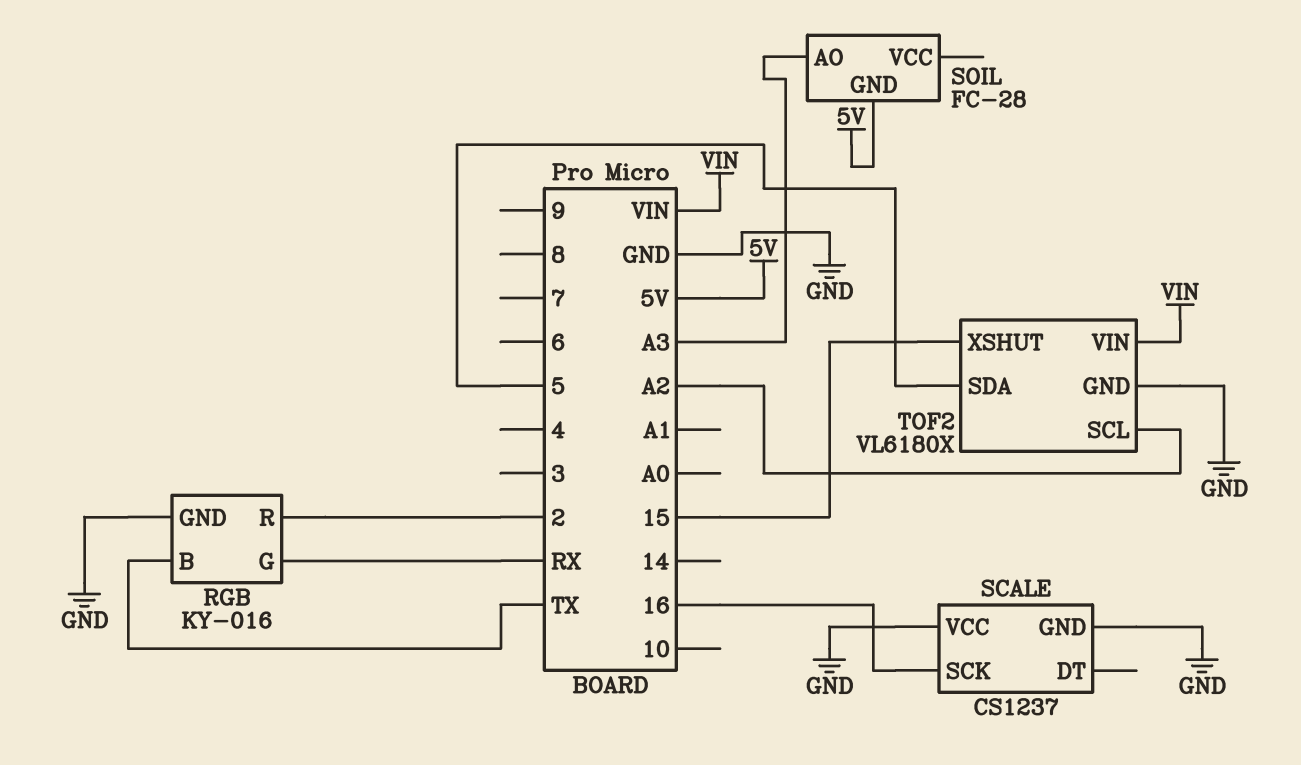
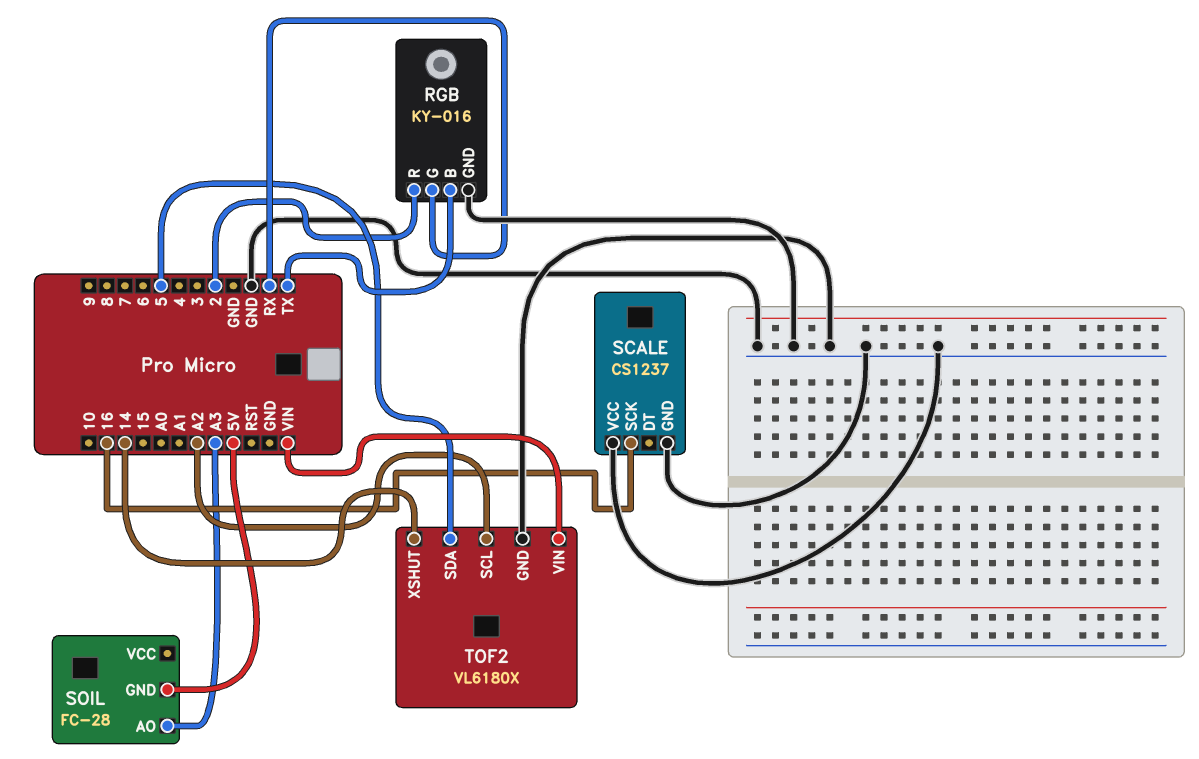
TOF2 pin XSHUT: 15 -> 14

